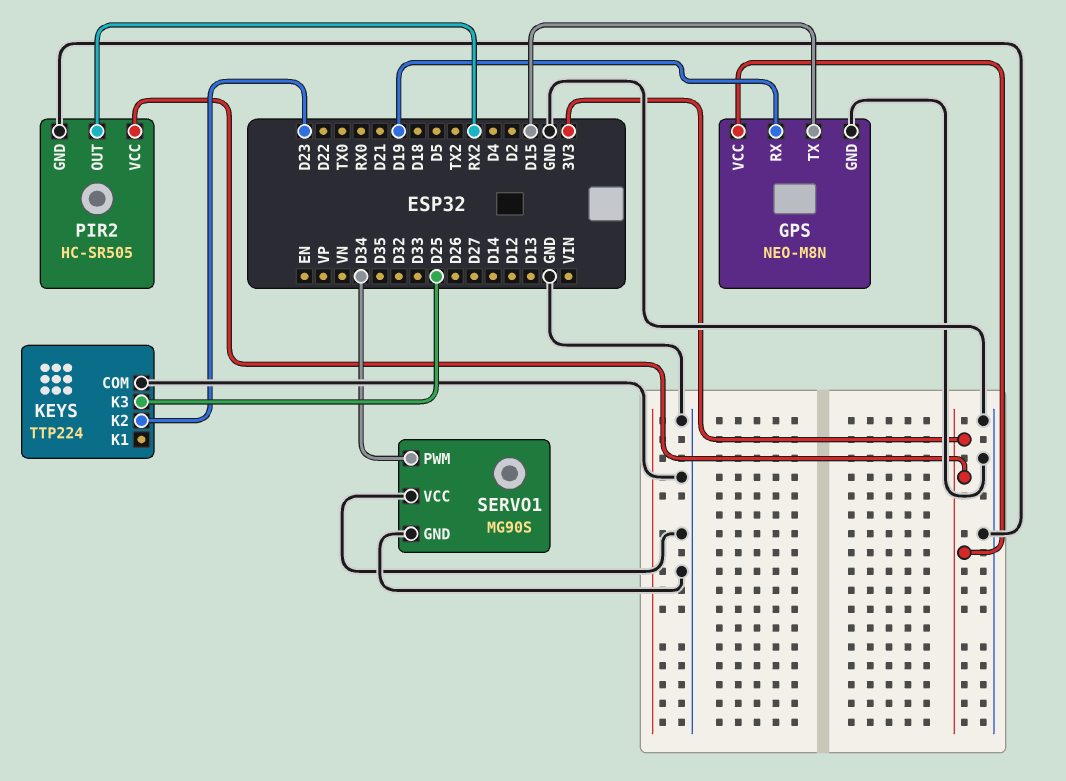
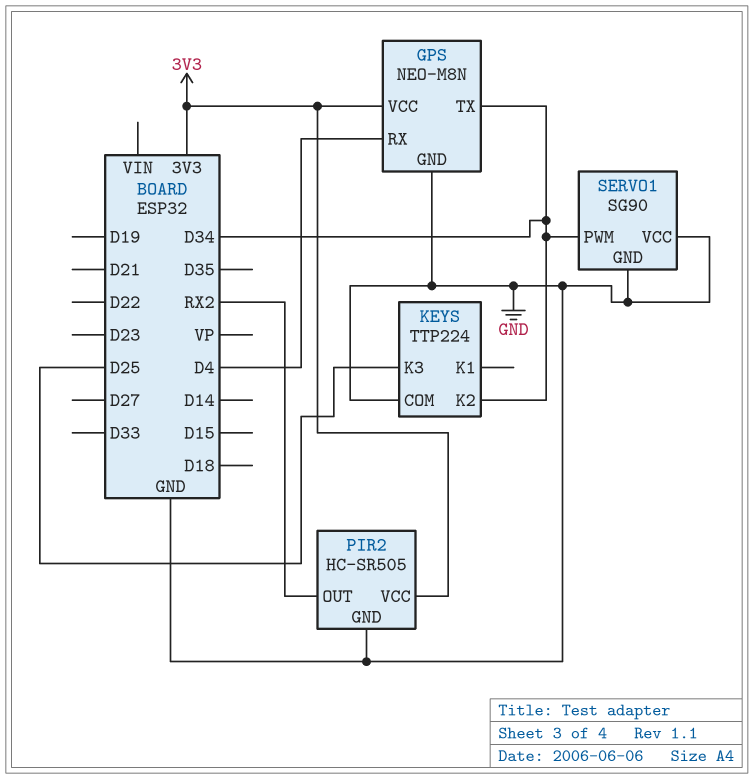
GPS pin RX: D19 -> D4
GPS pin TX: D15 -> D34
KEYS pin K2: D23 -> D34
SERVO1: MG90S -> SG90

